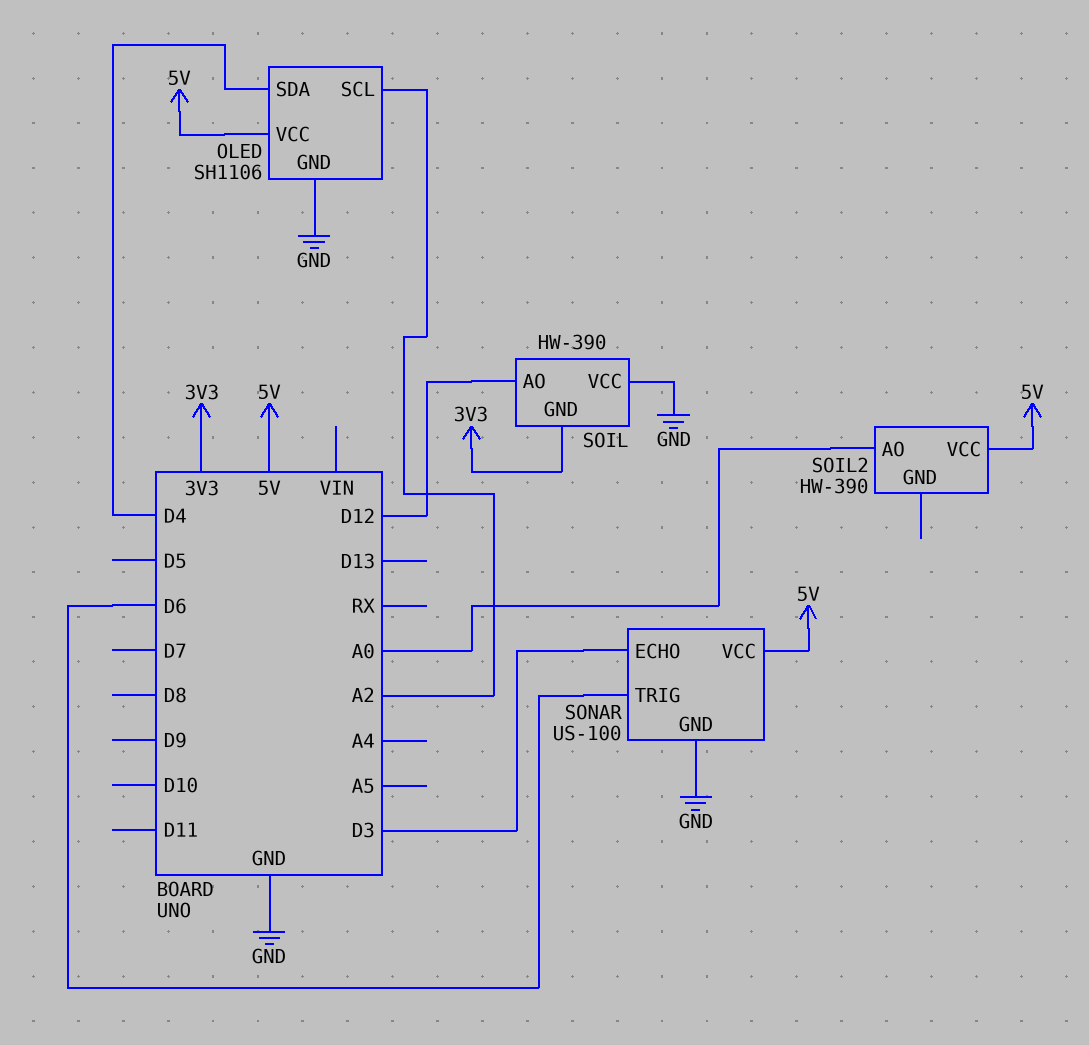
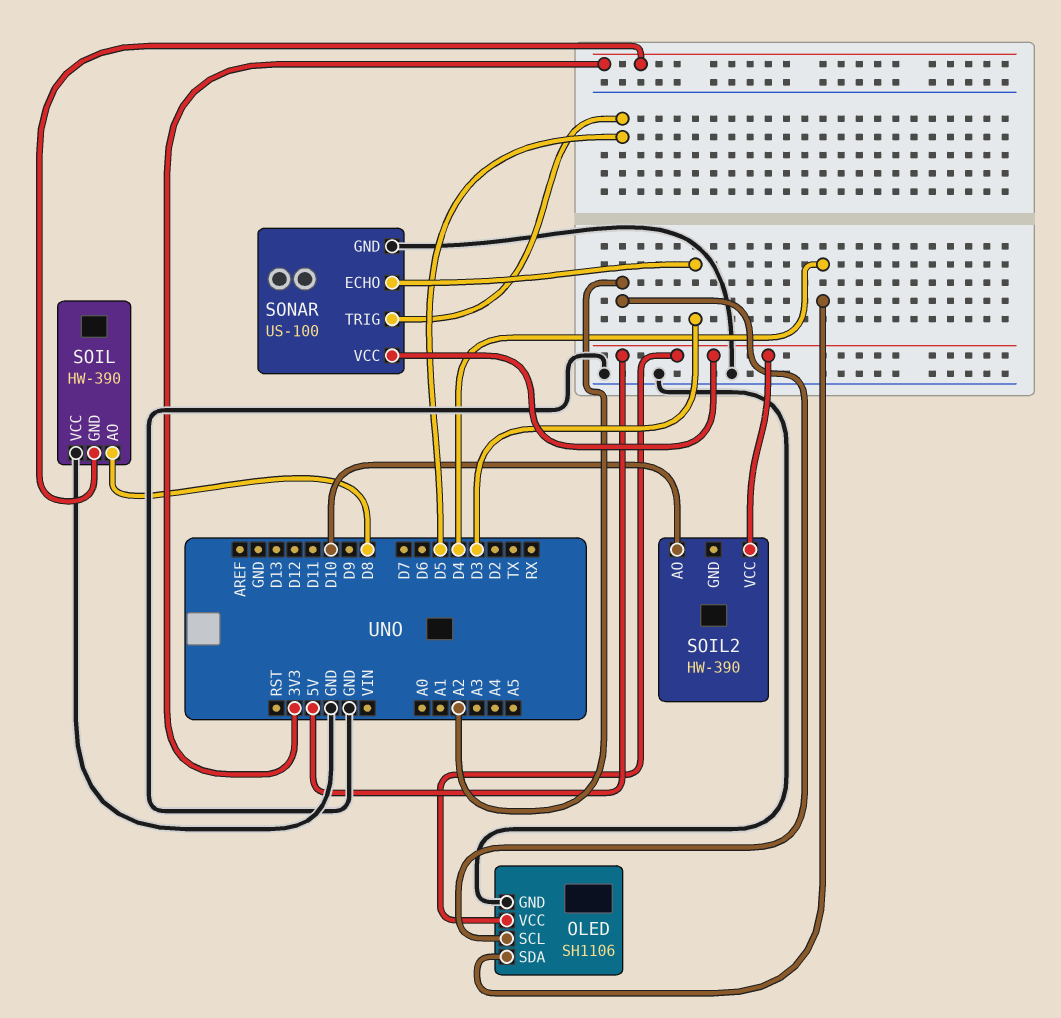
SOIL pin AO: D12 -> D8
SOIL2 pin AO: A0 -> D10
SONAR pin TRIG: D6 -> D5

